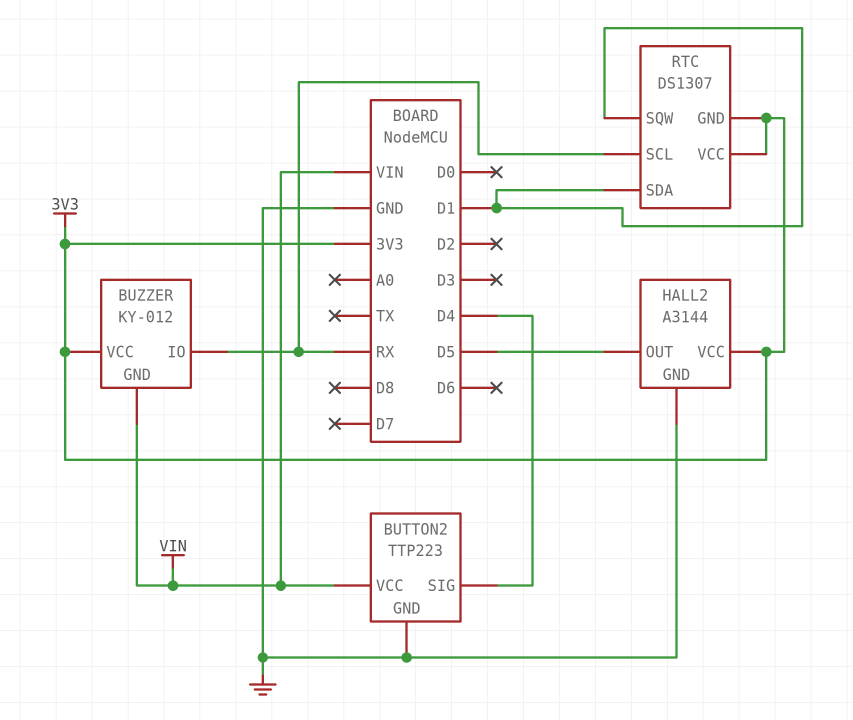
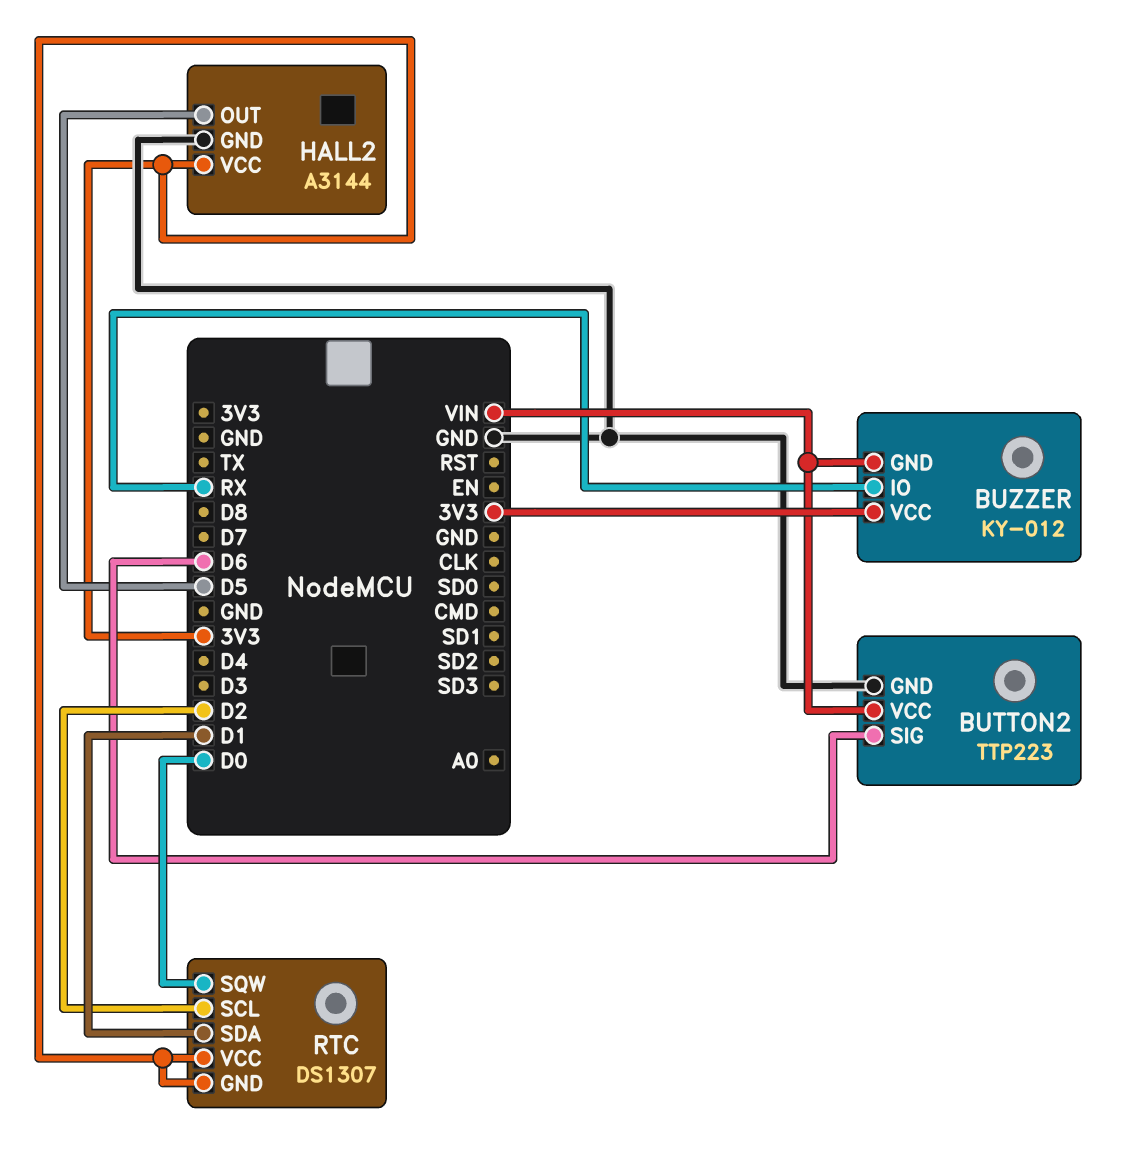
BUTTON2 pin SIG: D4 -> D6
RTC pin SCL: RX -> D2
RTC pin SQW: D1 -> D0

